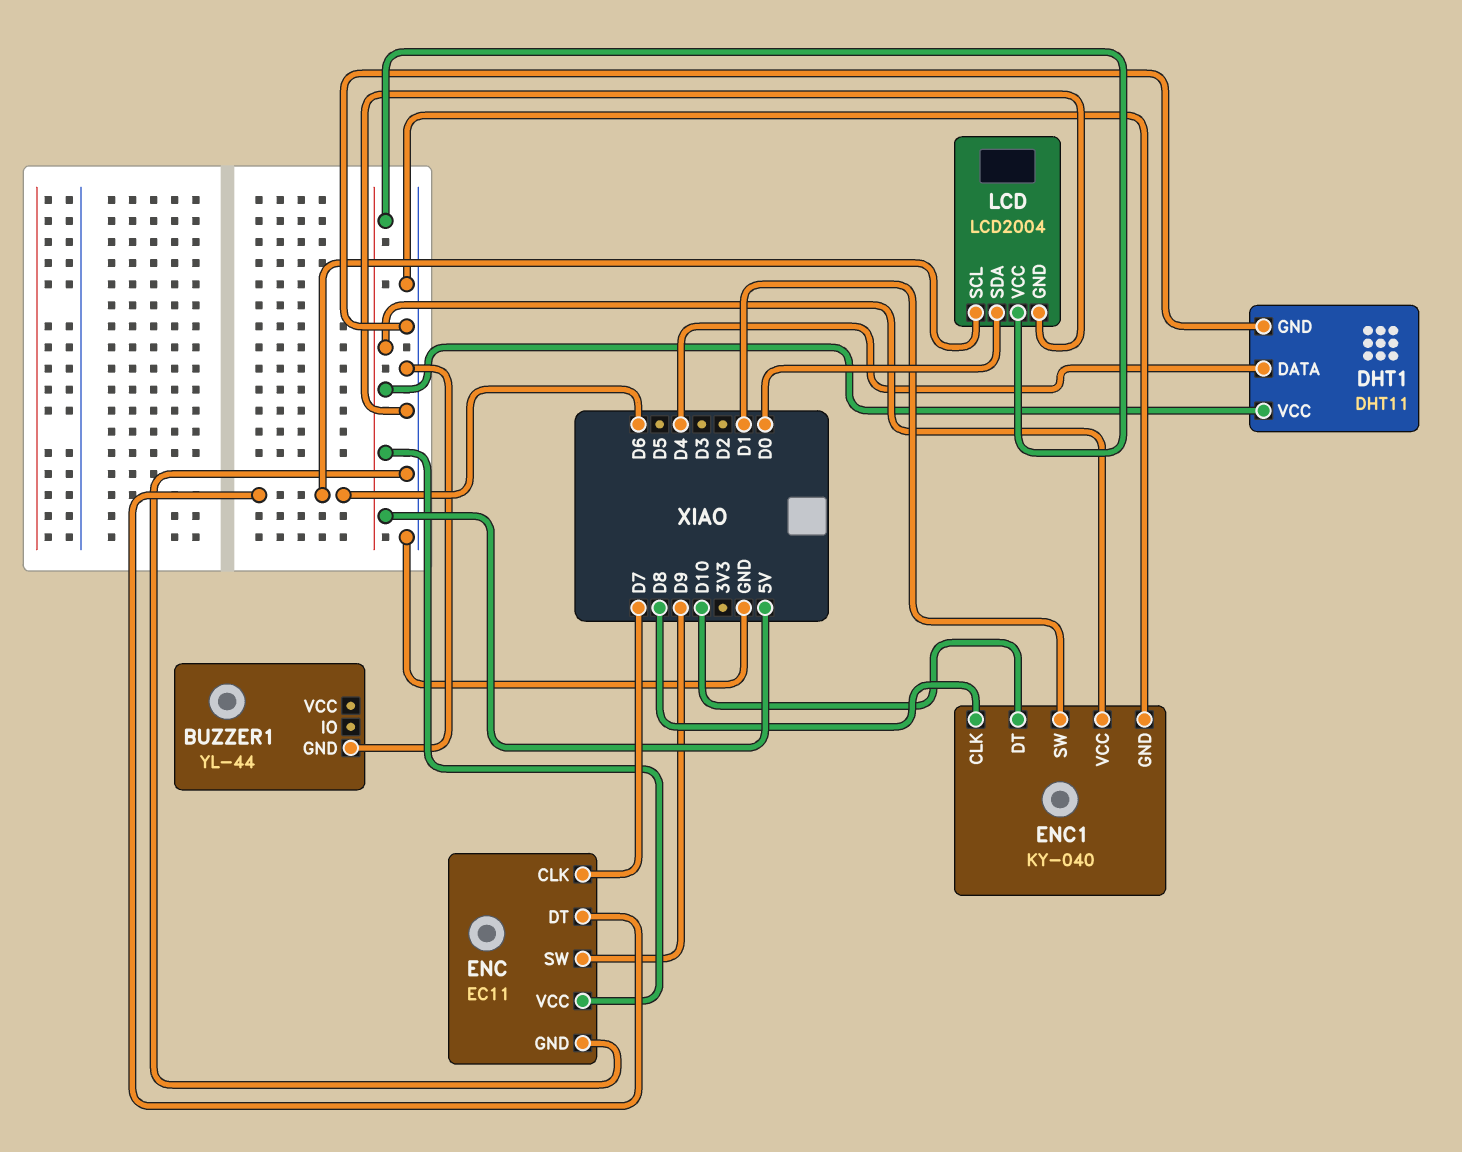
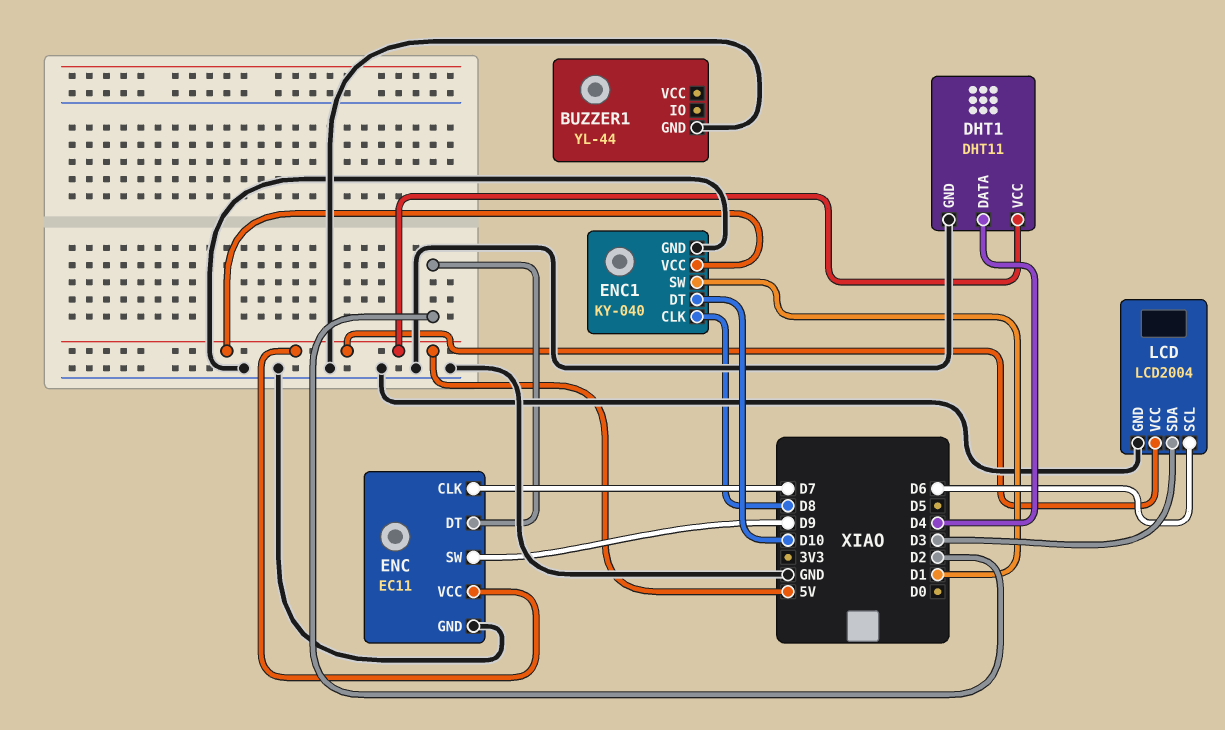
ENC pin DT: D6 -> D2
LCD pin SDA: D0 -> D3

